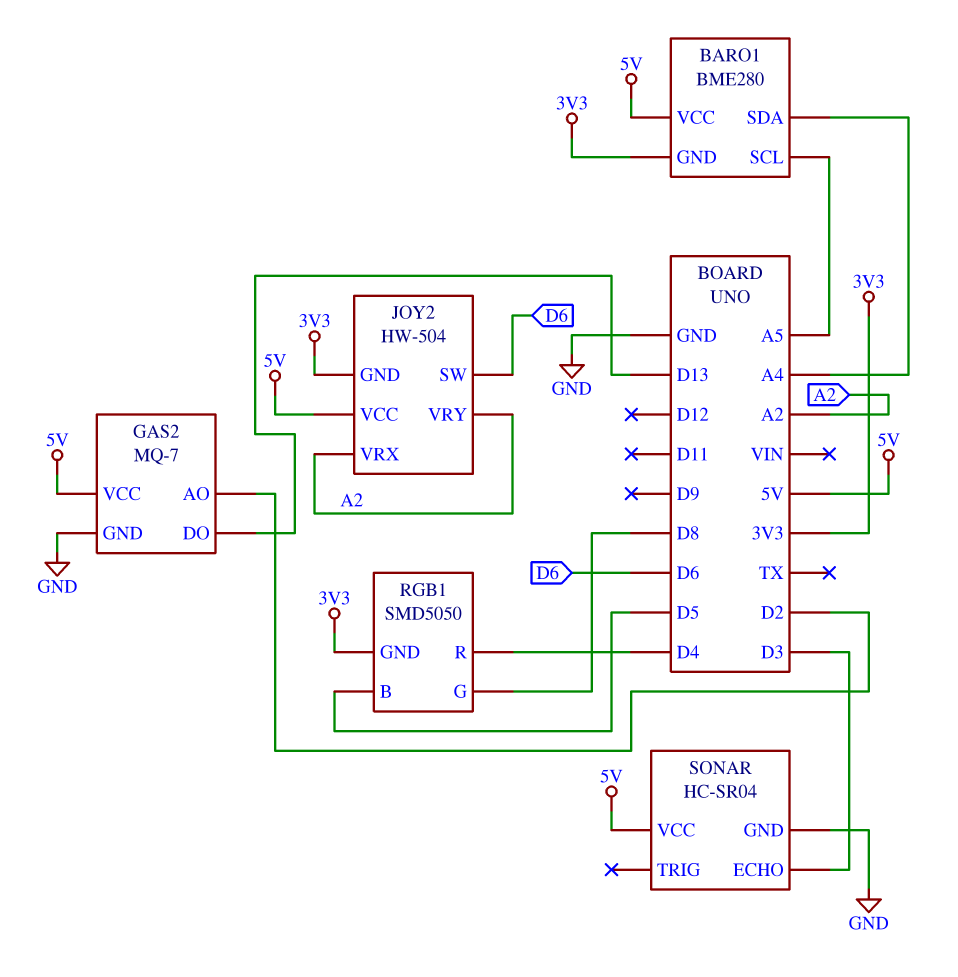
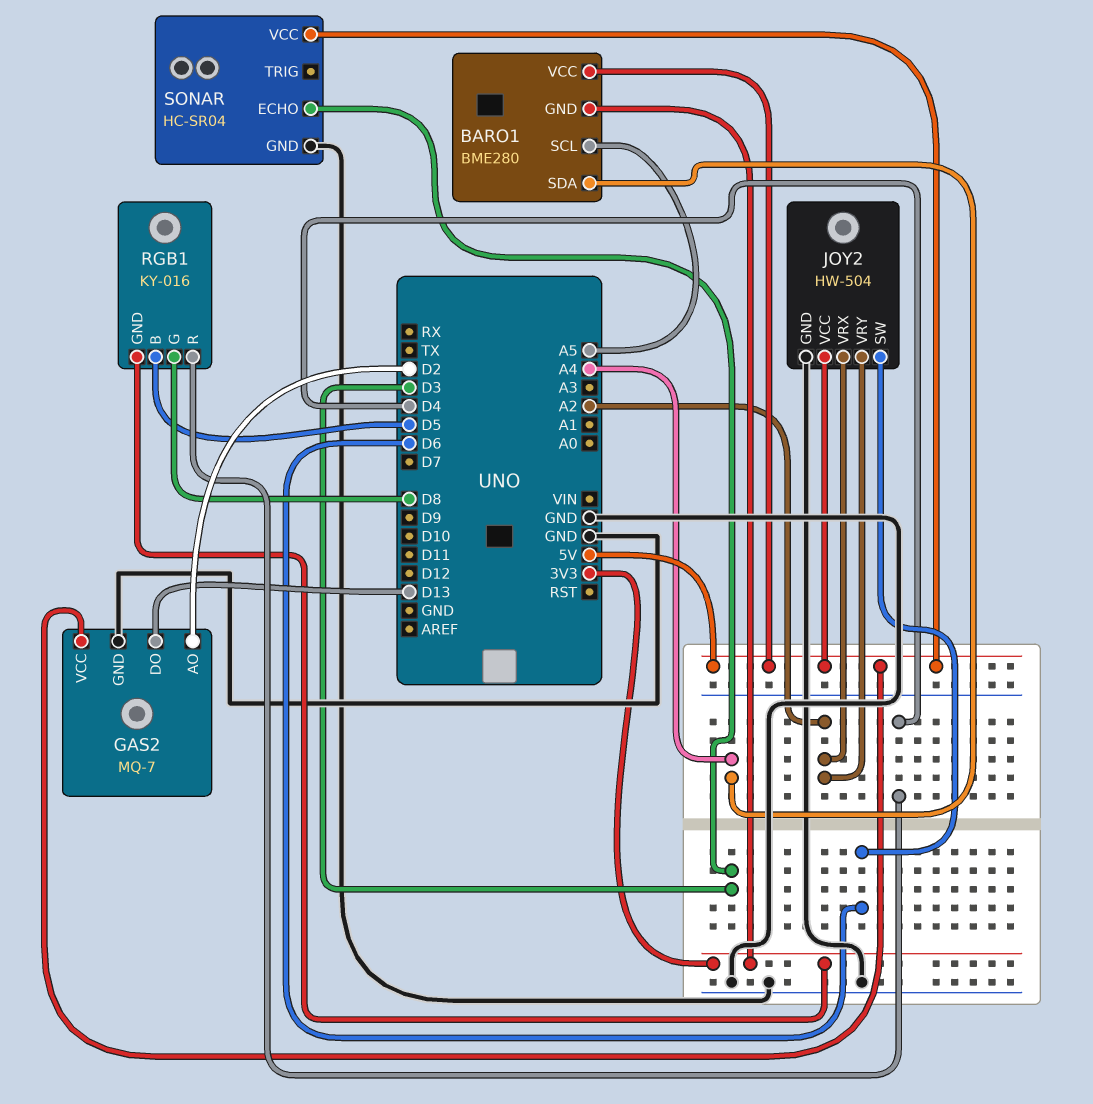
JOY2 pin GND: 3V3 -> GND
RGB1: SMD5050 -> KY-016

